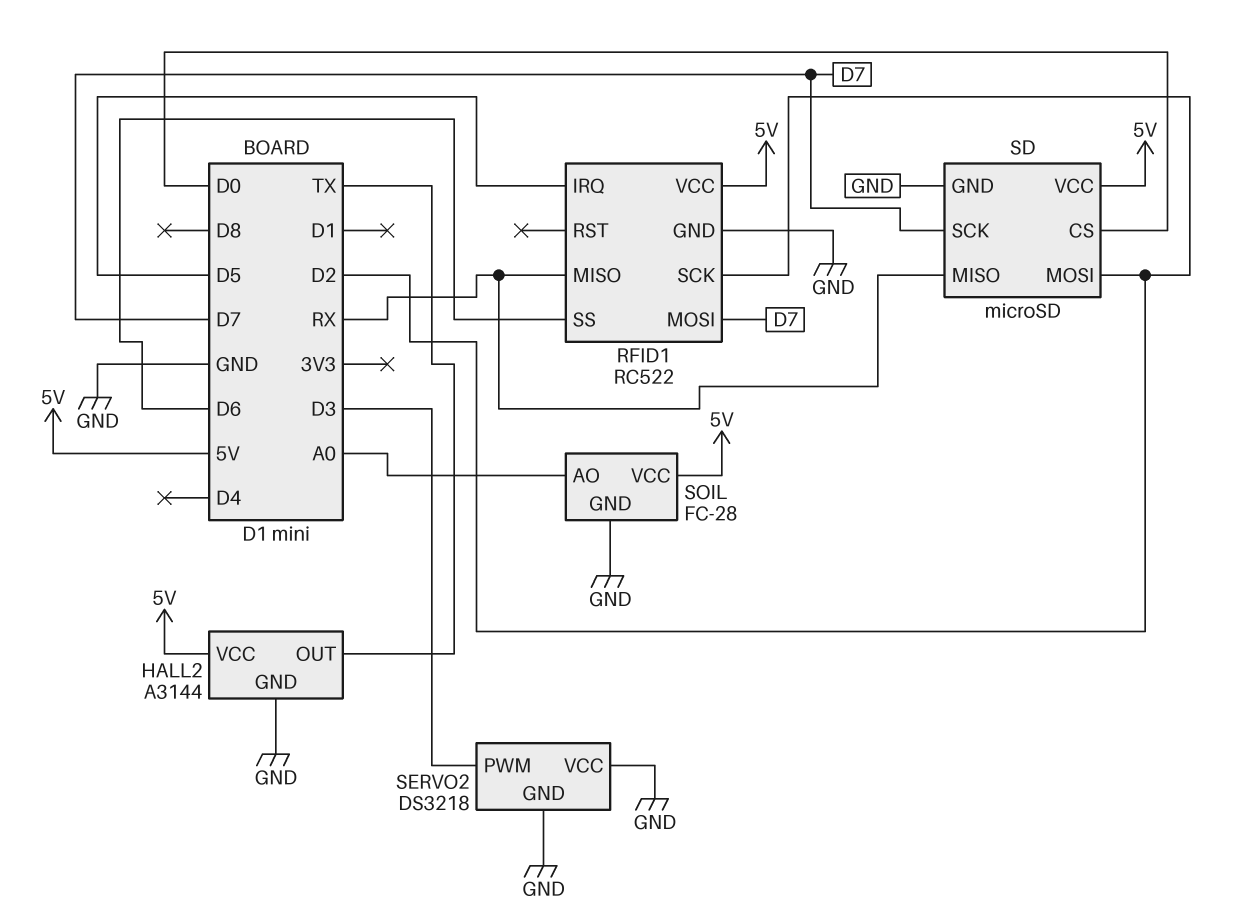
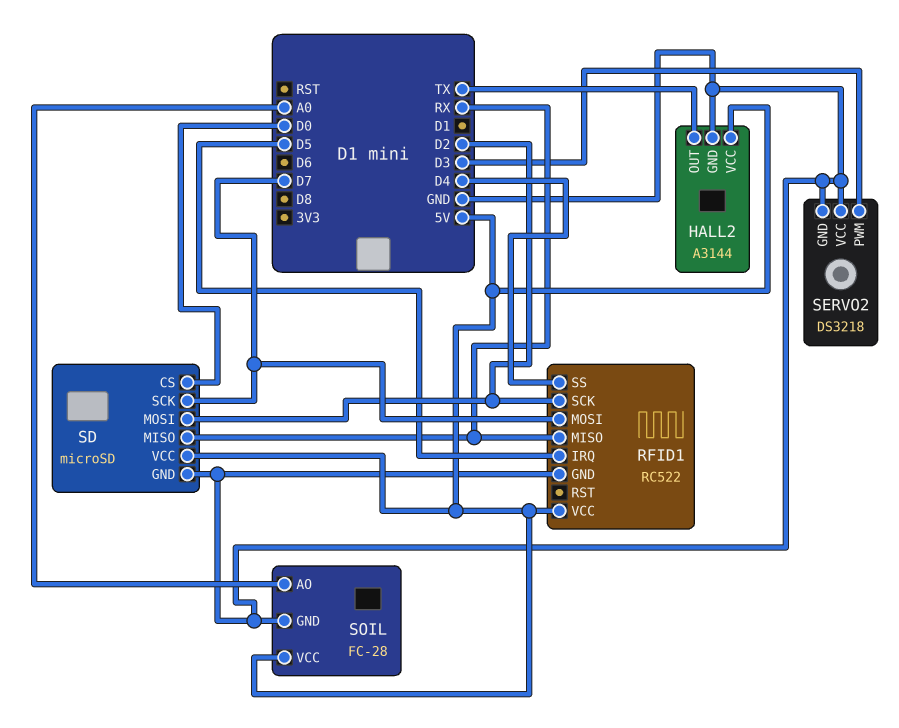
RFID1 pin SS: D6 -> D4

